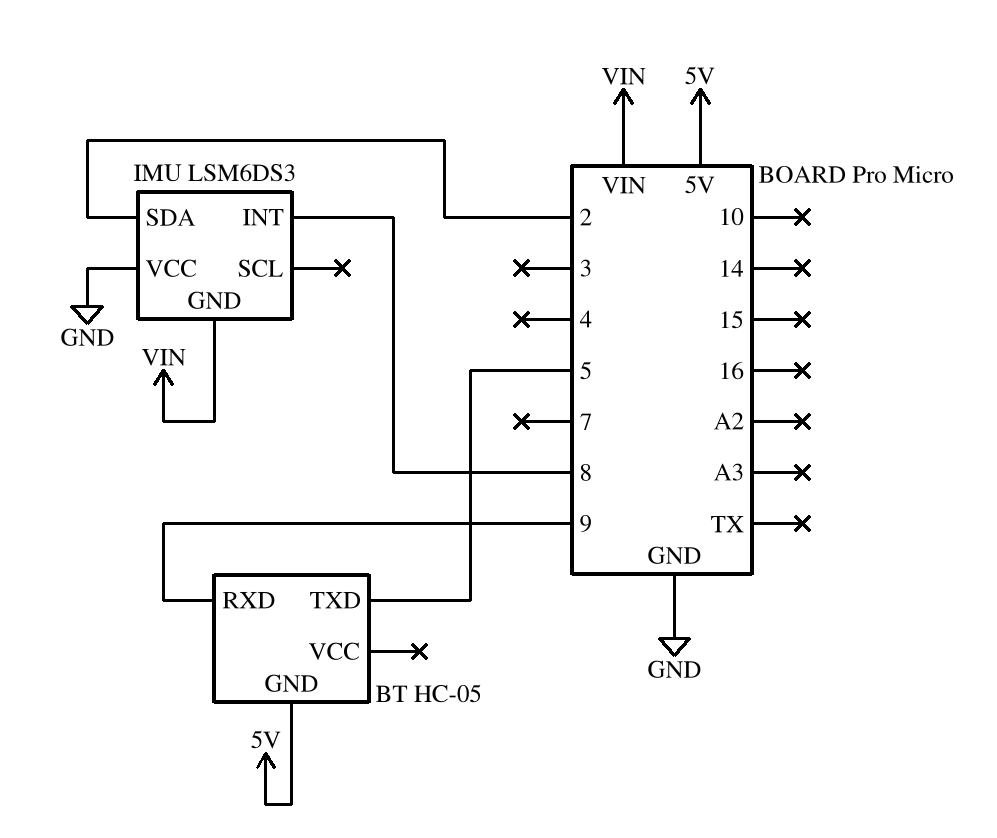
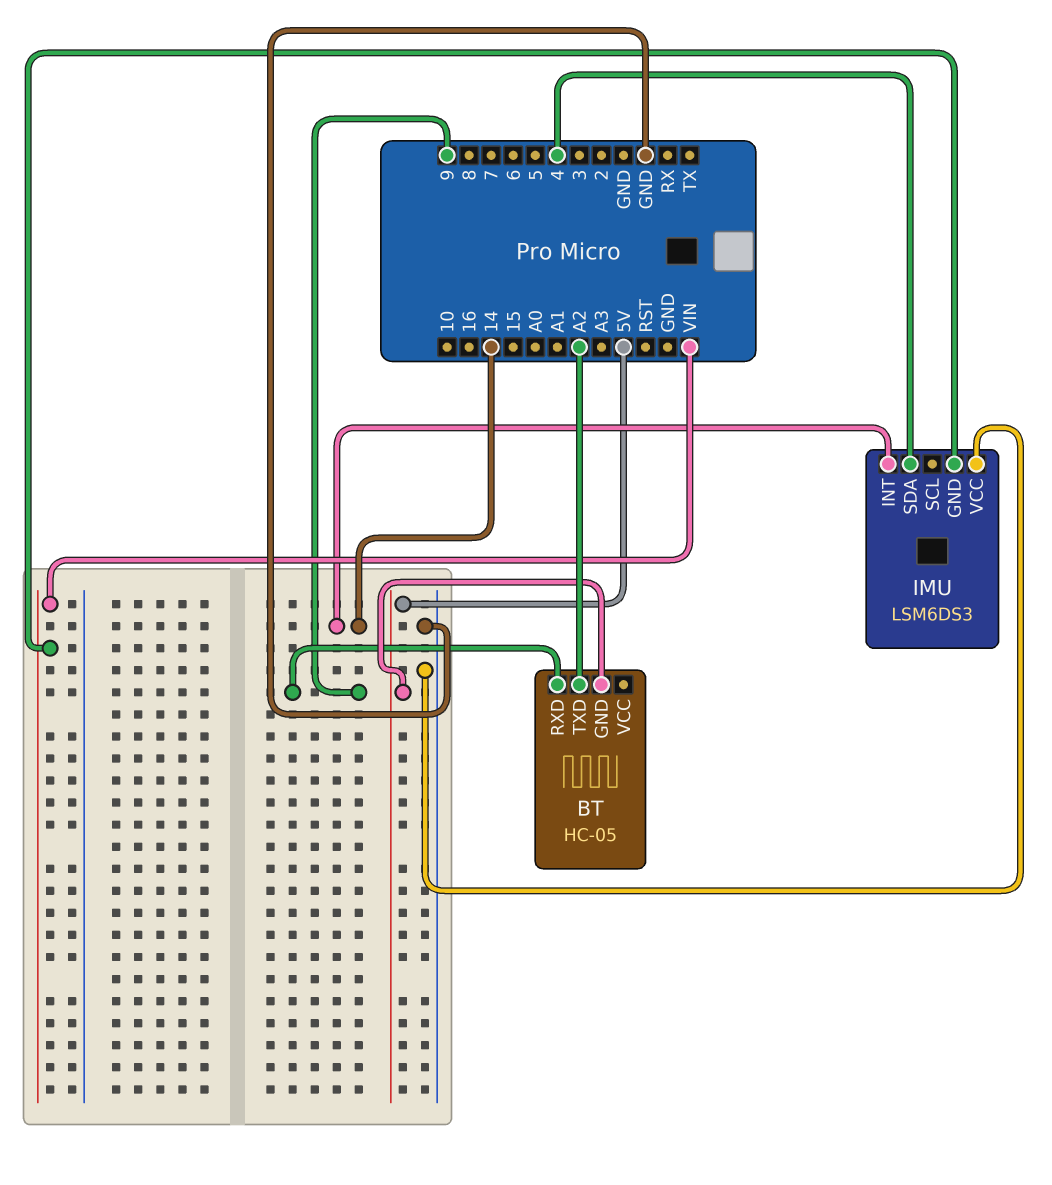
BT pin TXD: 5 -> A2
IMU pin INT: 8 -> 14
IMU pin SDA: 2 -> 4

